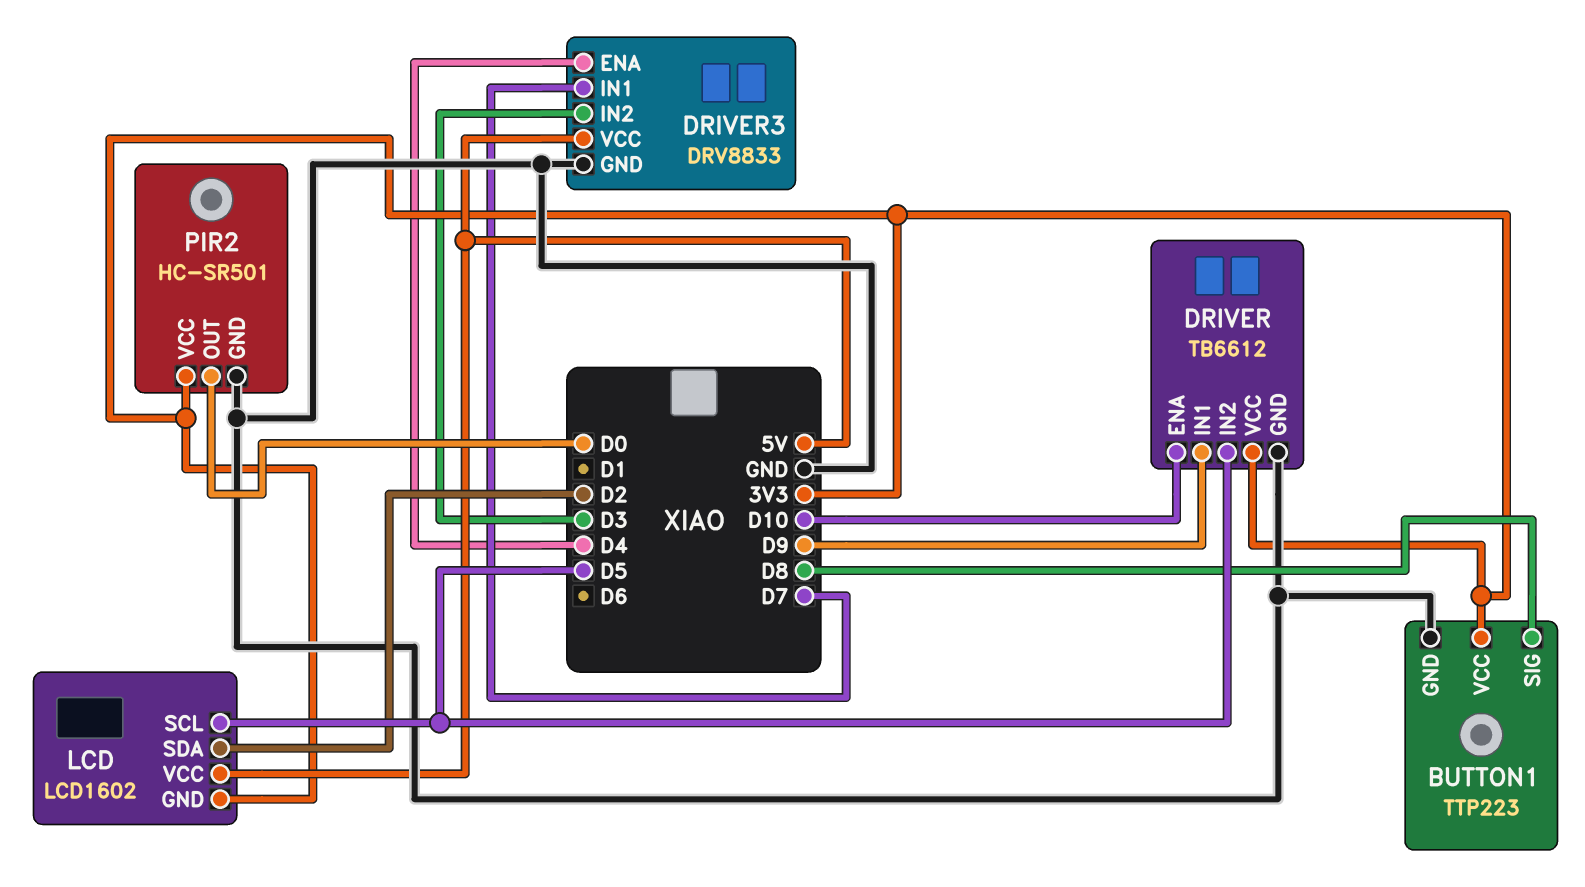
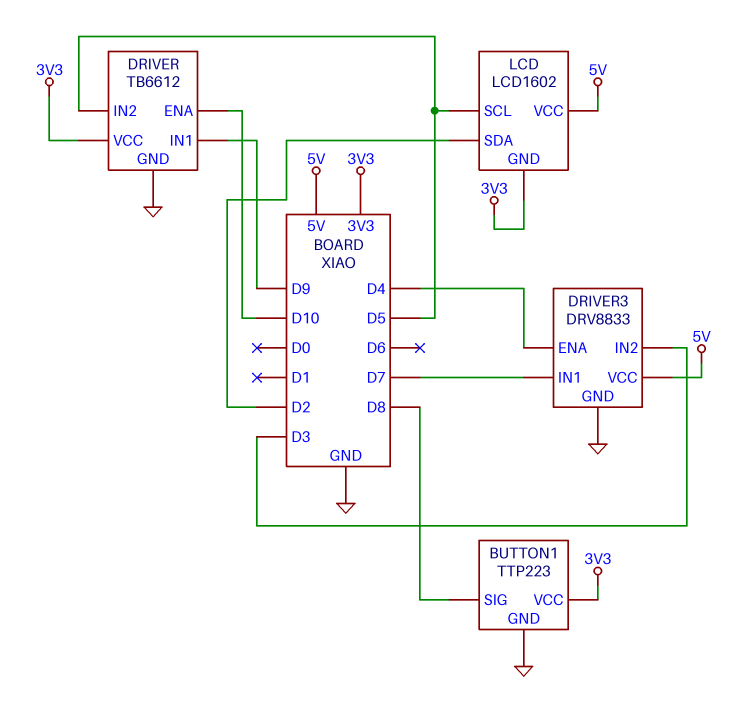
PIR2: HC-SR501 -> none
PIR2 pin GND: GND -> none
PIR2 pin OUT: D0 -> none
PIR2 pin VCC: 3V3 -> none

